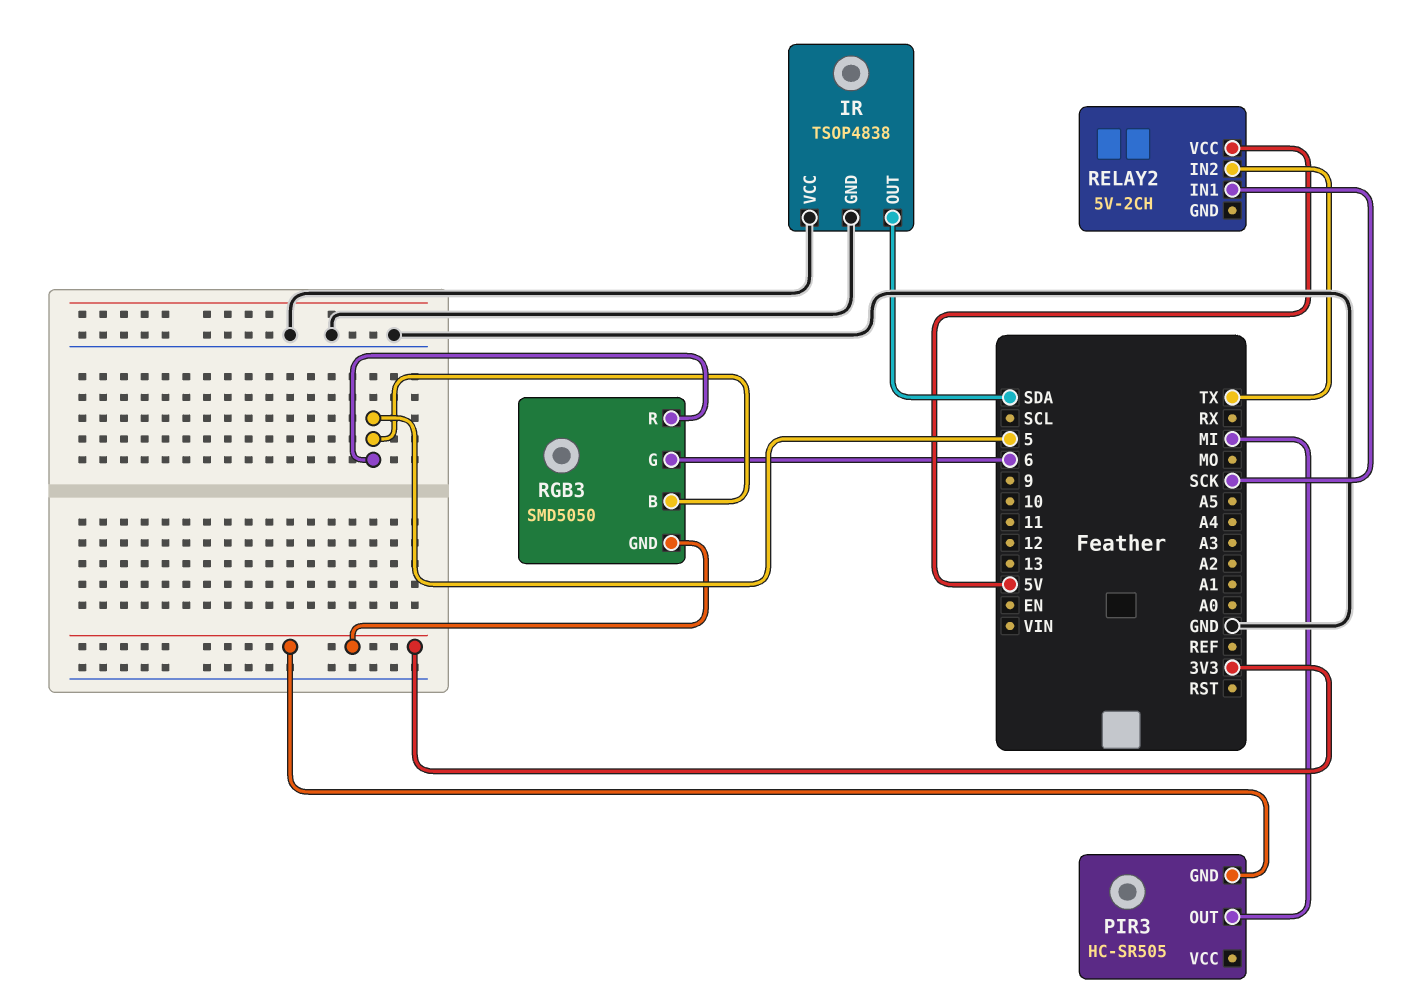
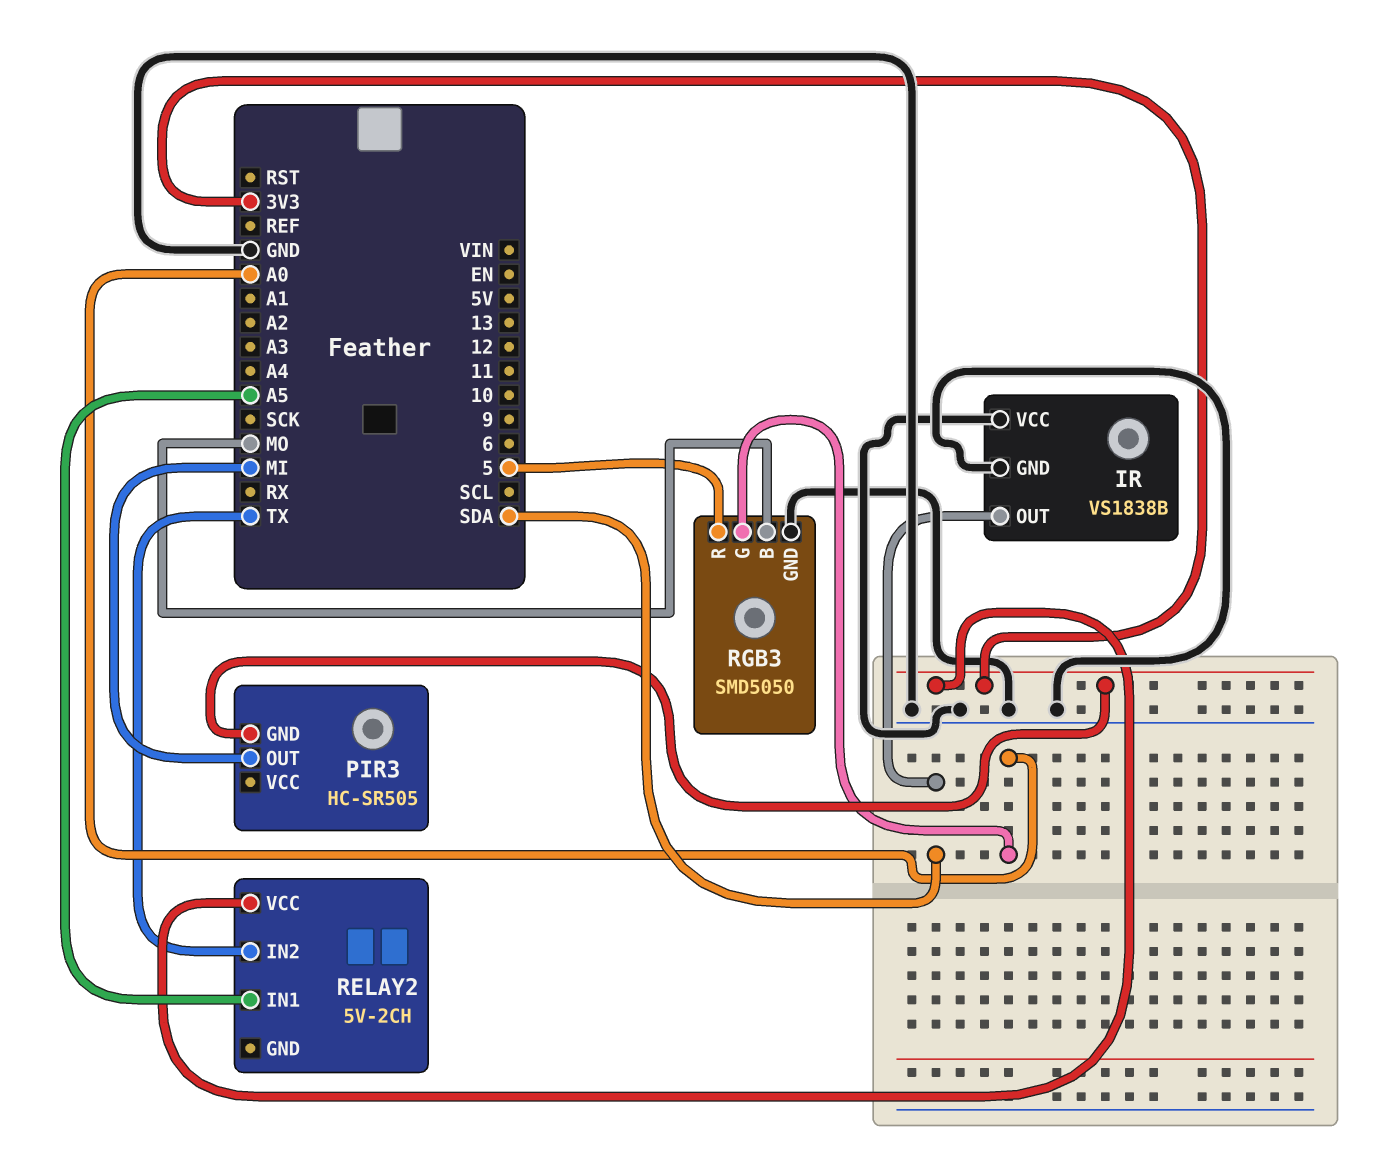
IR: TSOP4838 -> VS1838B
RELAY2 pin IN1: SCK -> A5
RELAY2 pin VCC: 5V -> 3V3
RGB3 pin B: 5 -> MO
RGB3 pin G: 6 -> A0
RGB3 pin GND: 3V3 -> GND

